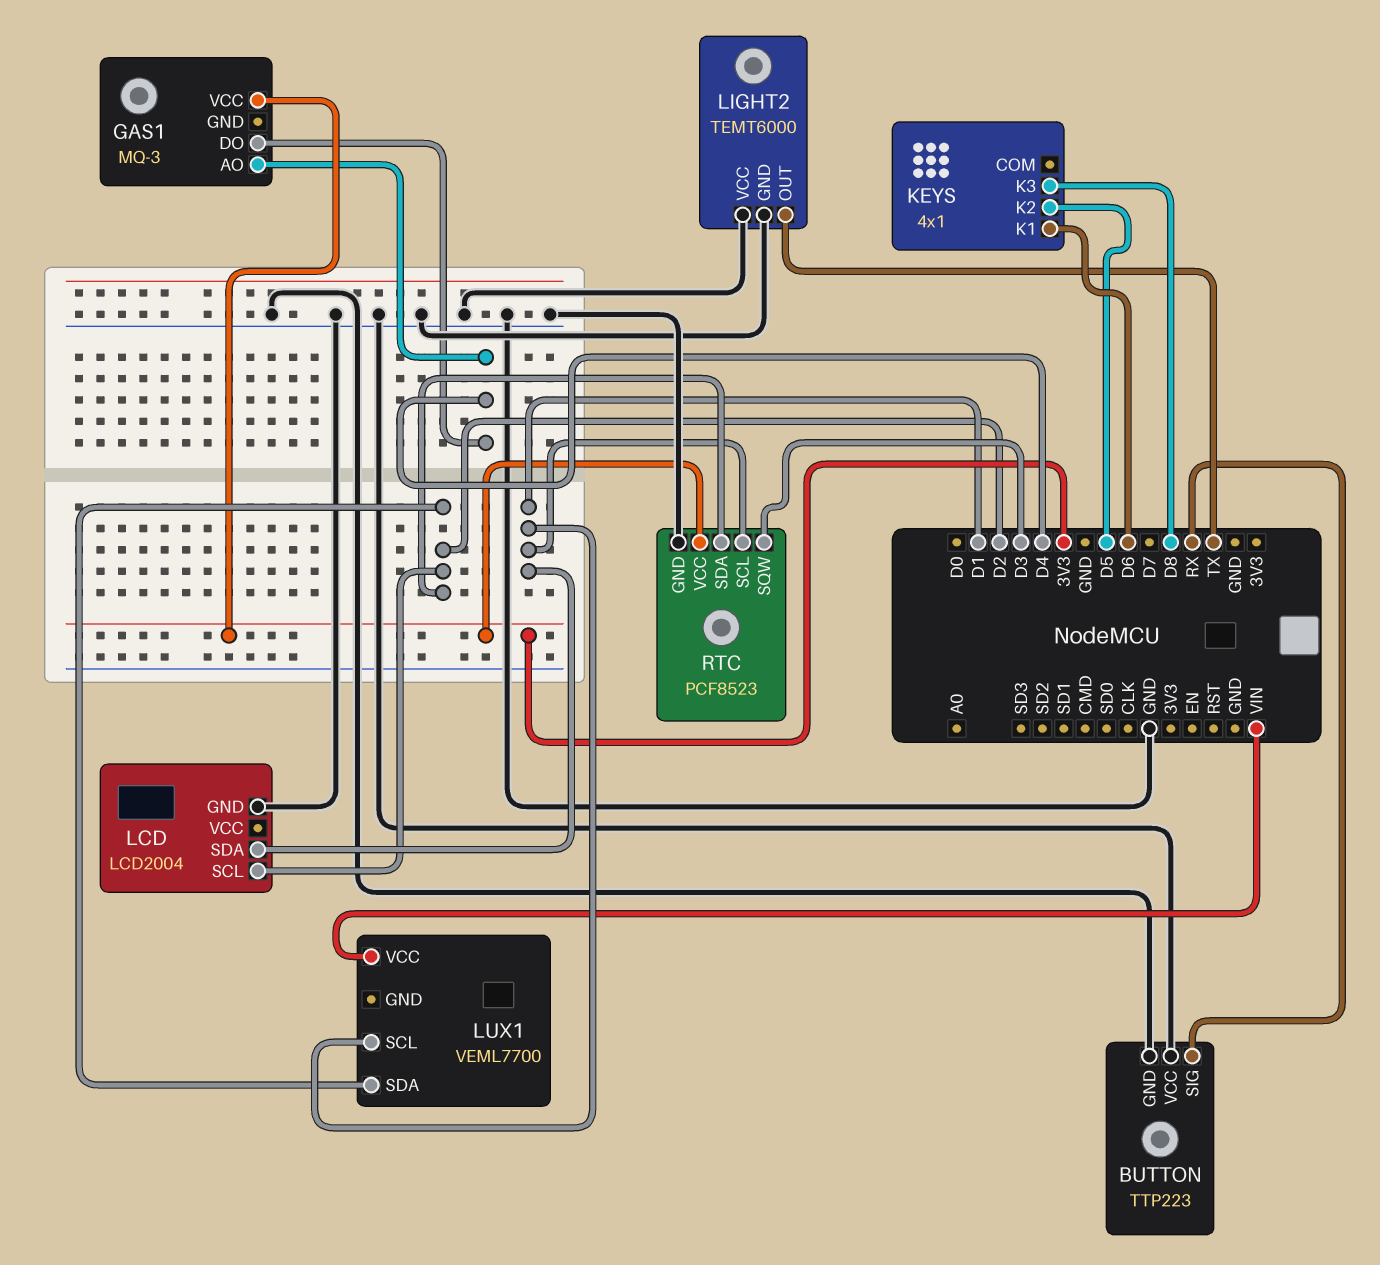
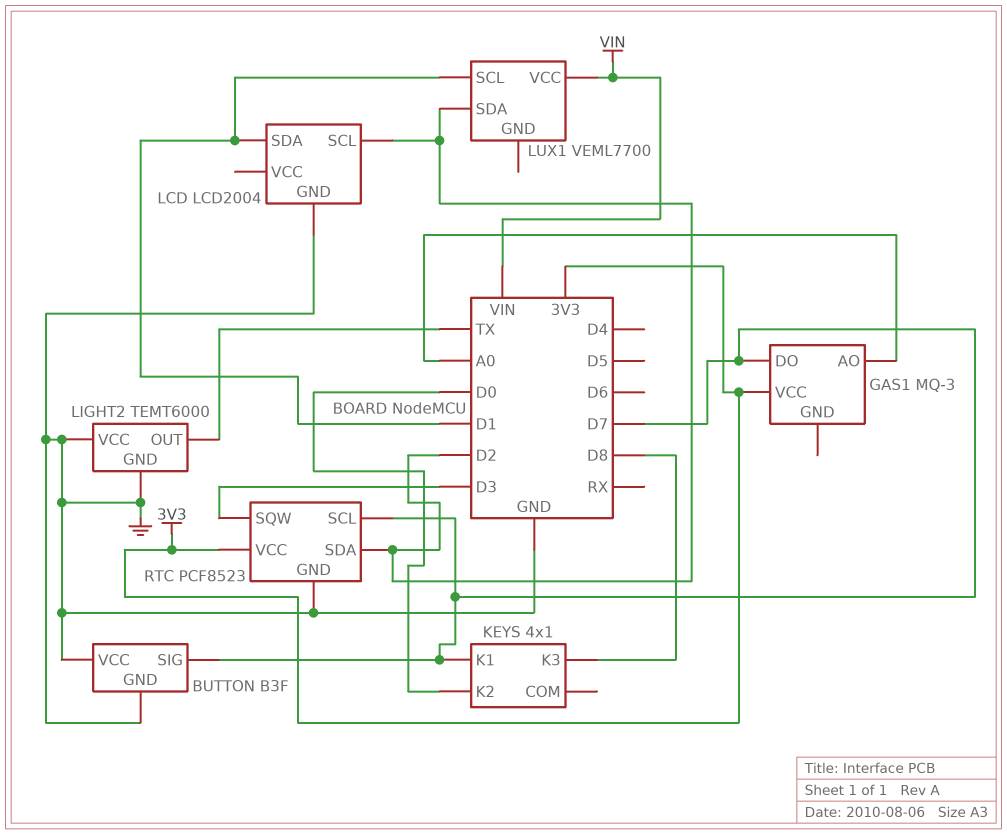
BUTTON: TTP223 -> B3F
BUTTON pin SIG: RX -> D7
GAS1 pin AO: D4 -> A0
GAS1 pin DO: D4 -> D7
KEYS pin K1: D6 -> D7
KEYS pin K2: D5 -> D0
RTC pin SCL: D1 -> D7

